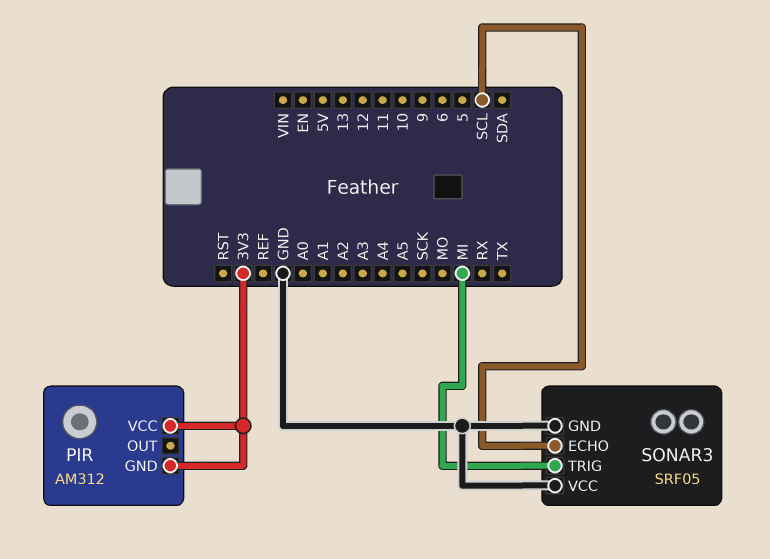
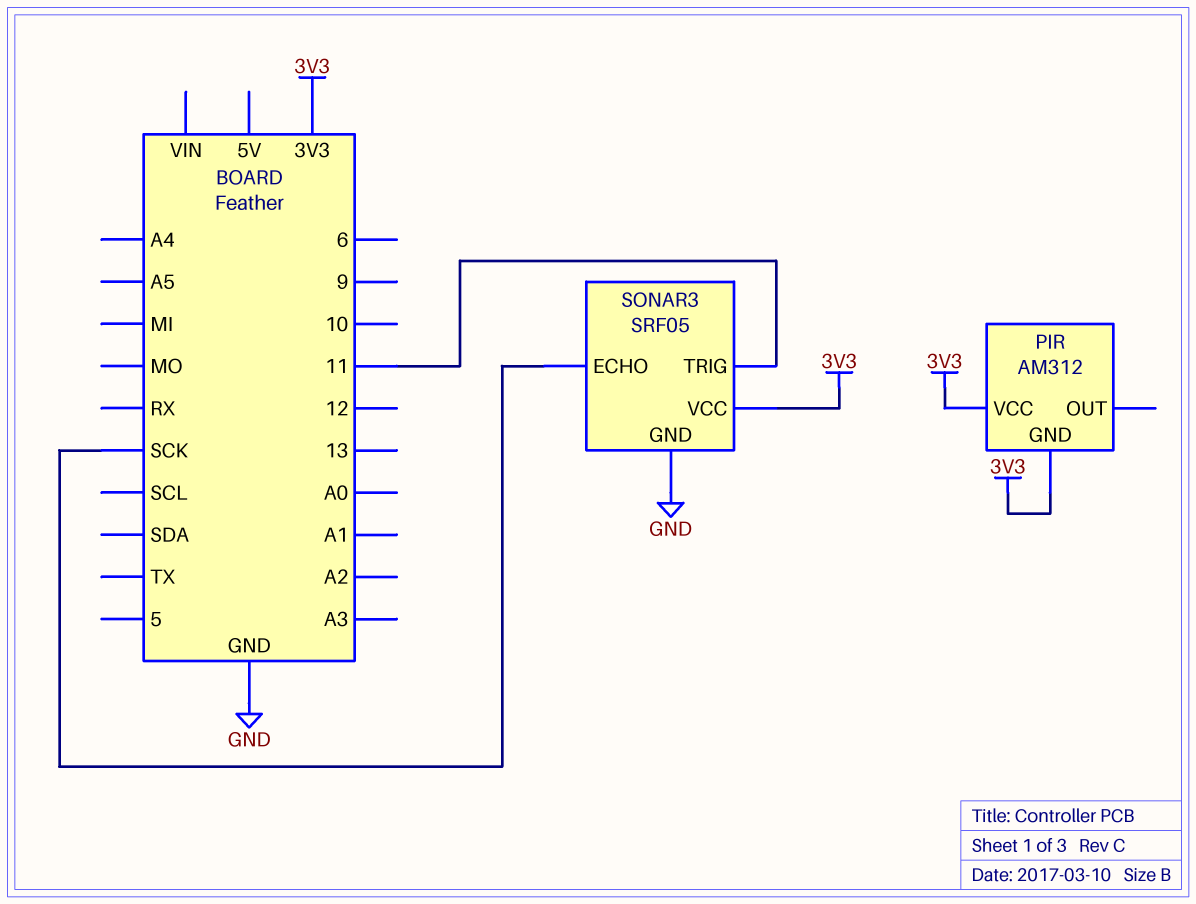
SONAR3 pin ECHO: SCL -> SCK
SONAR3 pin TRIG: MI -> 11
SONAR3 pin VCC: GND -> 3V3

